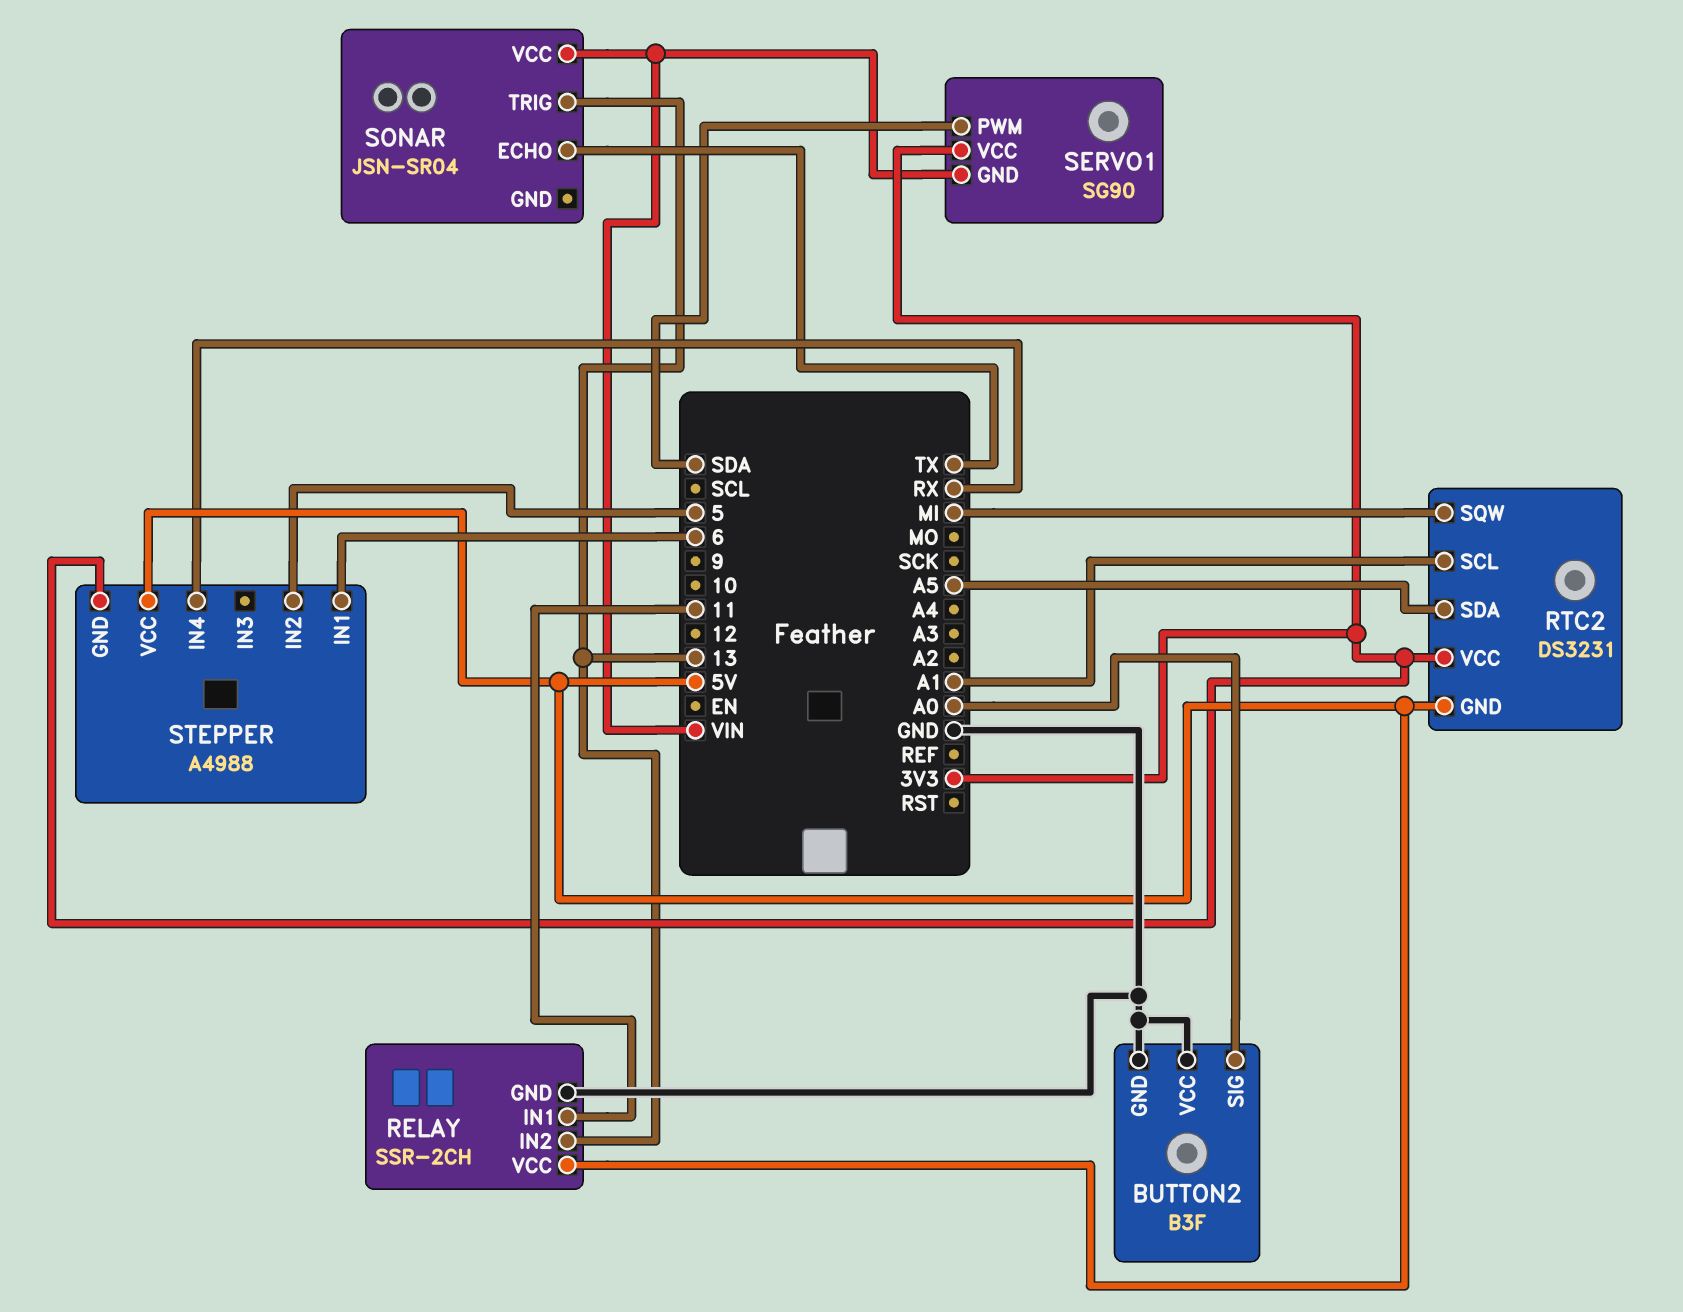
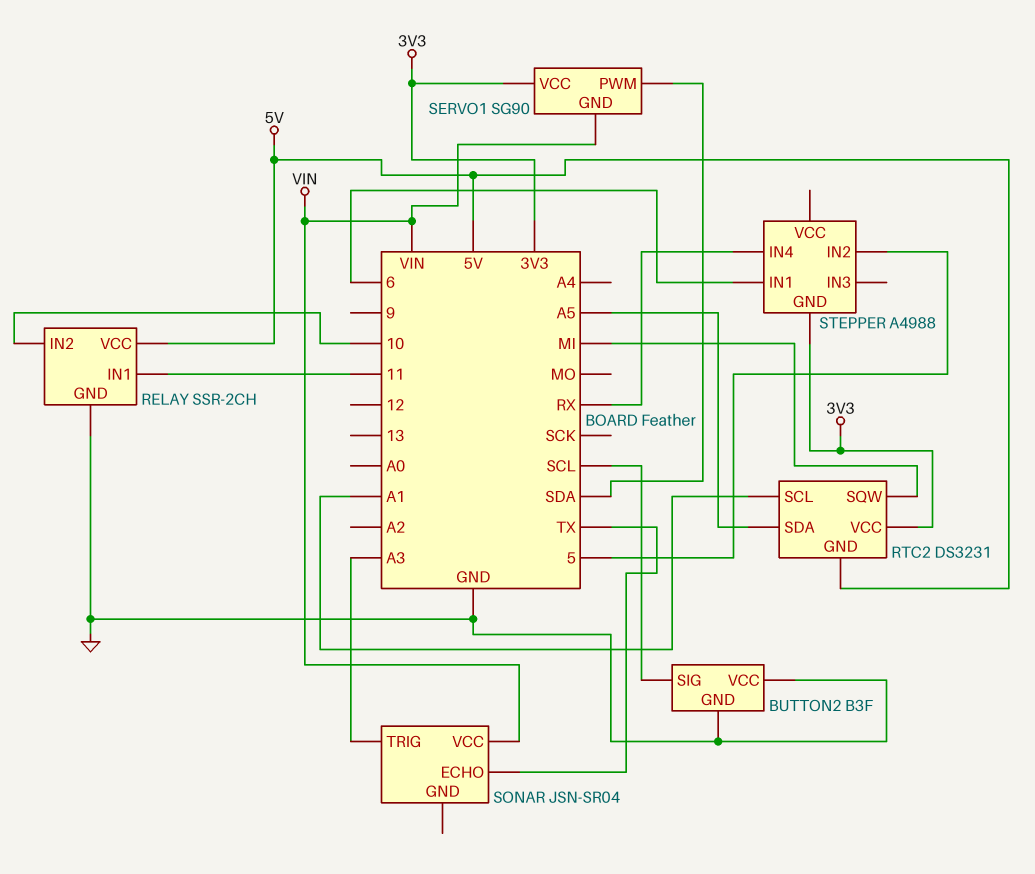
BUTTON2 pin SIG: A0 -> SCL
RELAY pin IN2: 13 -> 10
SONAR pin TRIG: 13 -> A3
STEPPER pin VCC: 5V -> none

